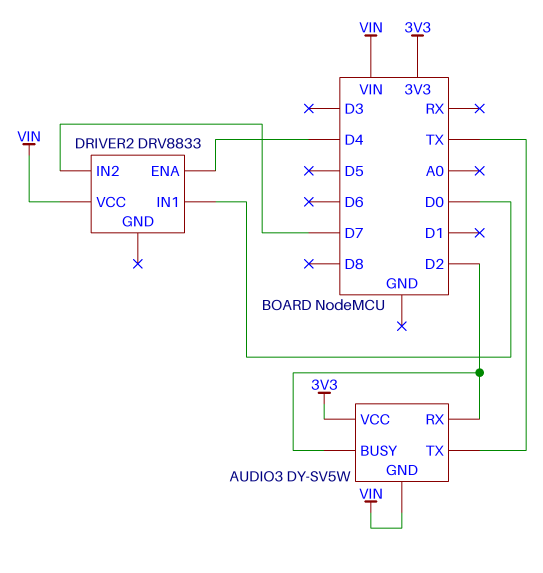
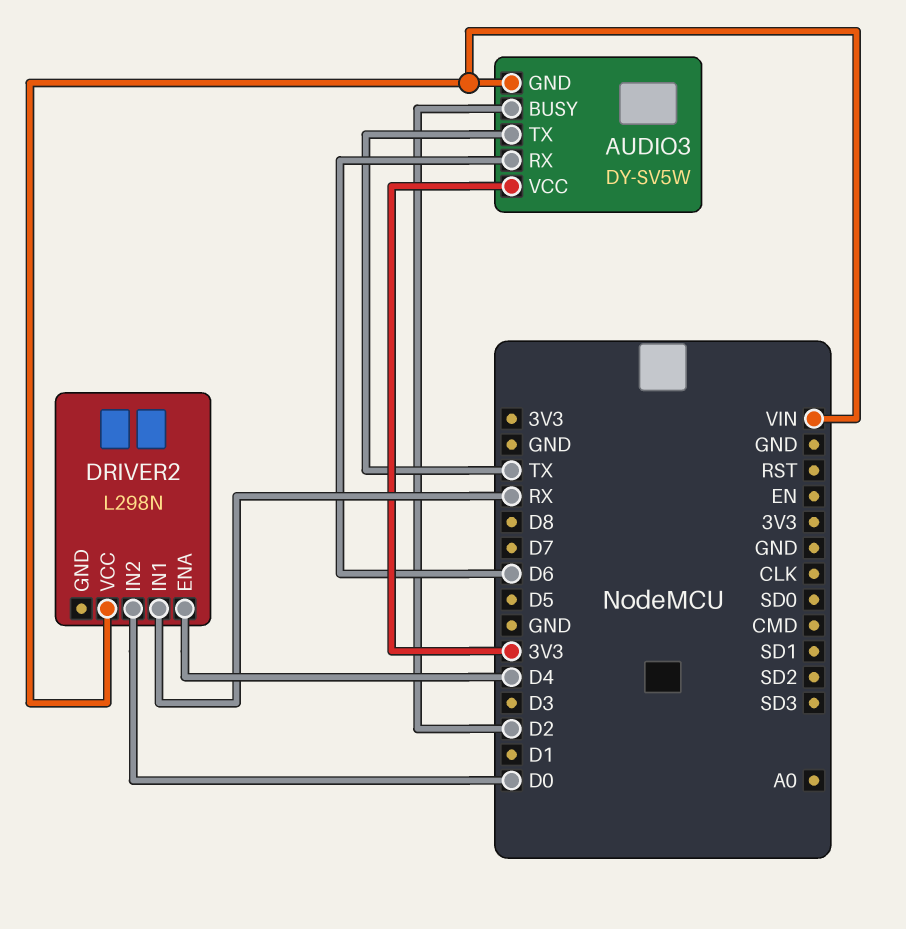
AUDIO3 pin RX: D2 -> D6
DRIVER2: DRV8833 -> L298N
DRIVER2 pin IN1: D0 -> RX
DRIVER2 pin IN2: D7 -> D0

